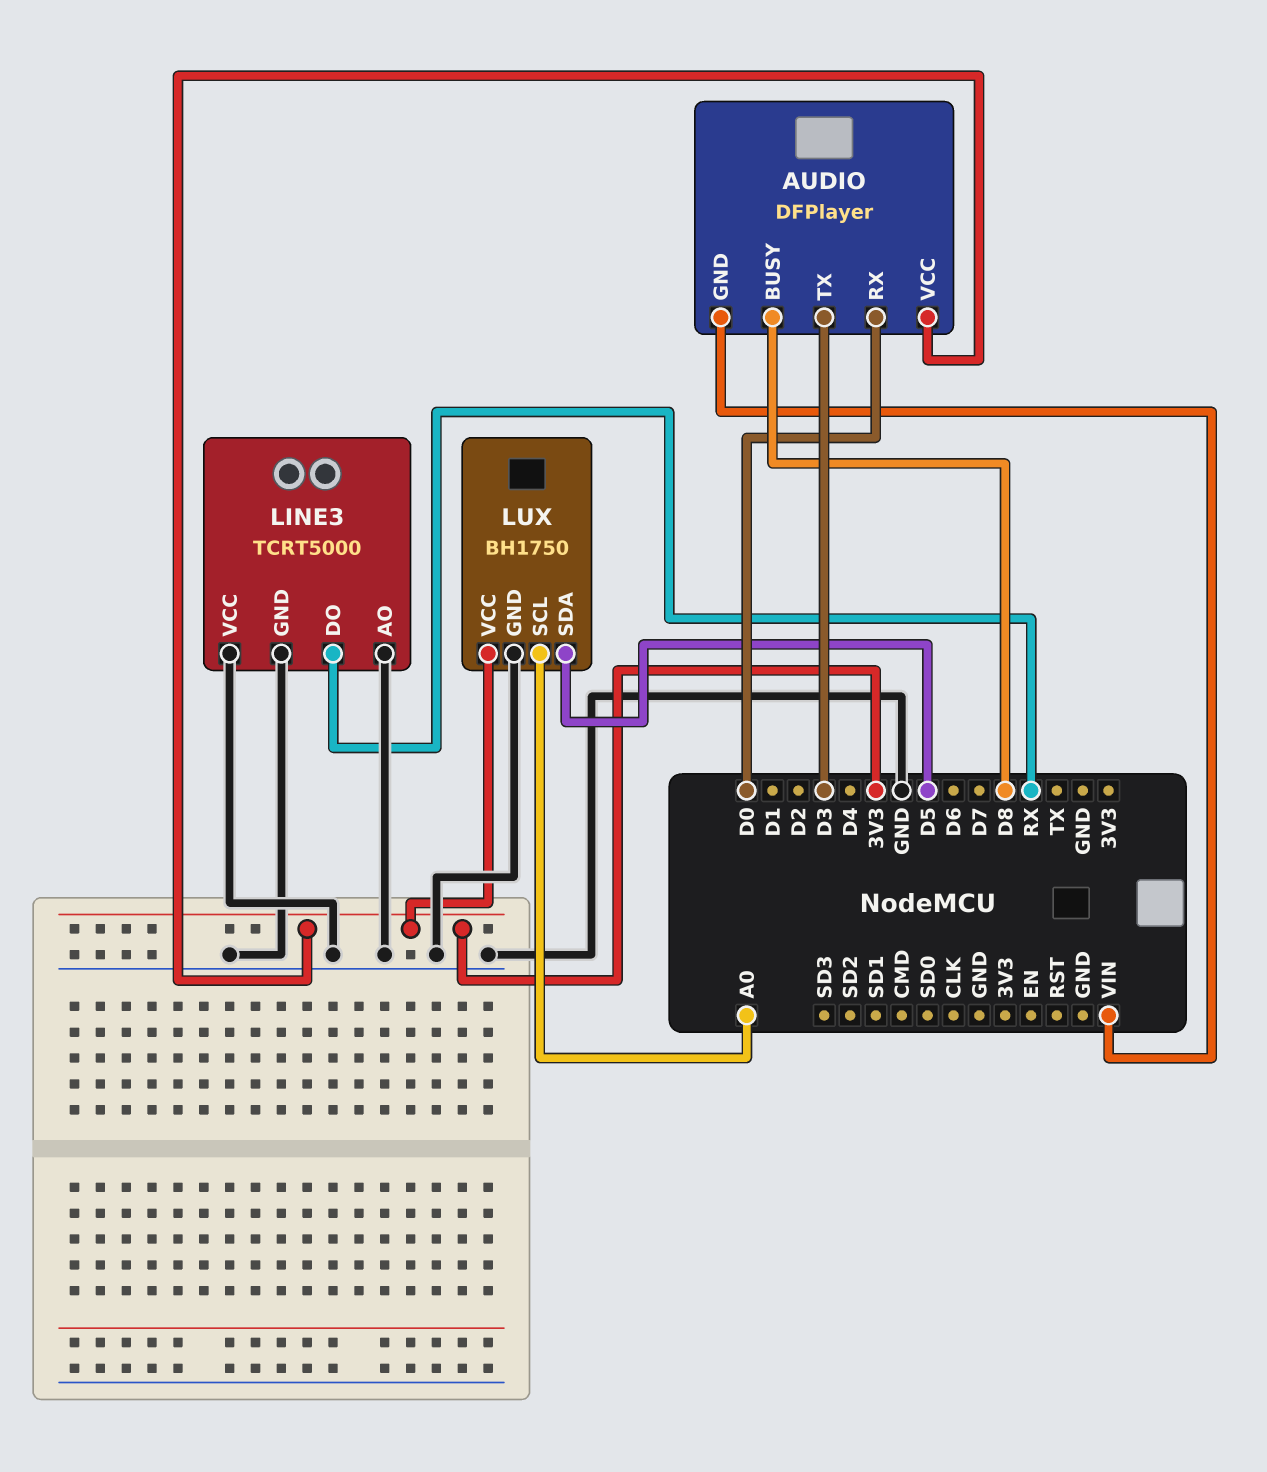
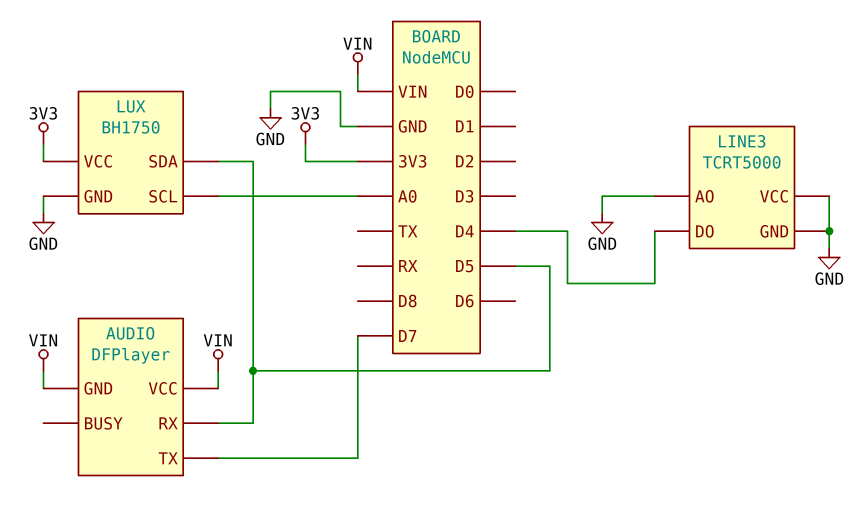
AUDIO pin BUSY: D8 -> none
AUDIO pin RX: D0 -> D5
AUDIO pin TX: D3 -> D7
AUDIO pin VCC: 3V3 -> VIN
LINE3 pin DO: RX -> D4

